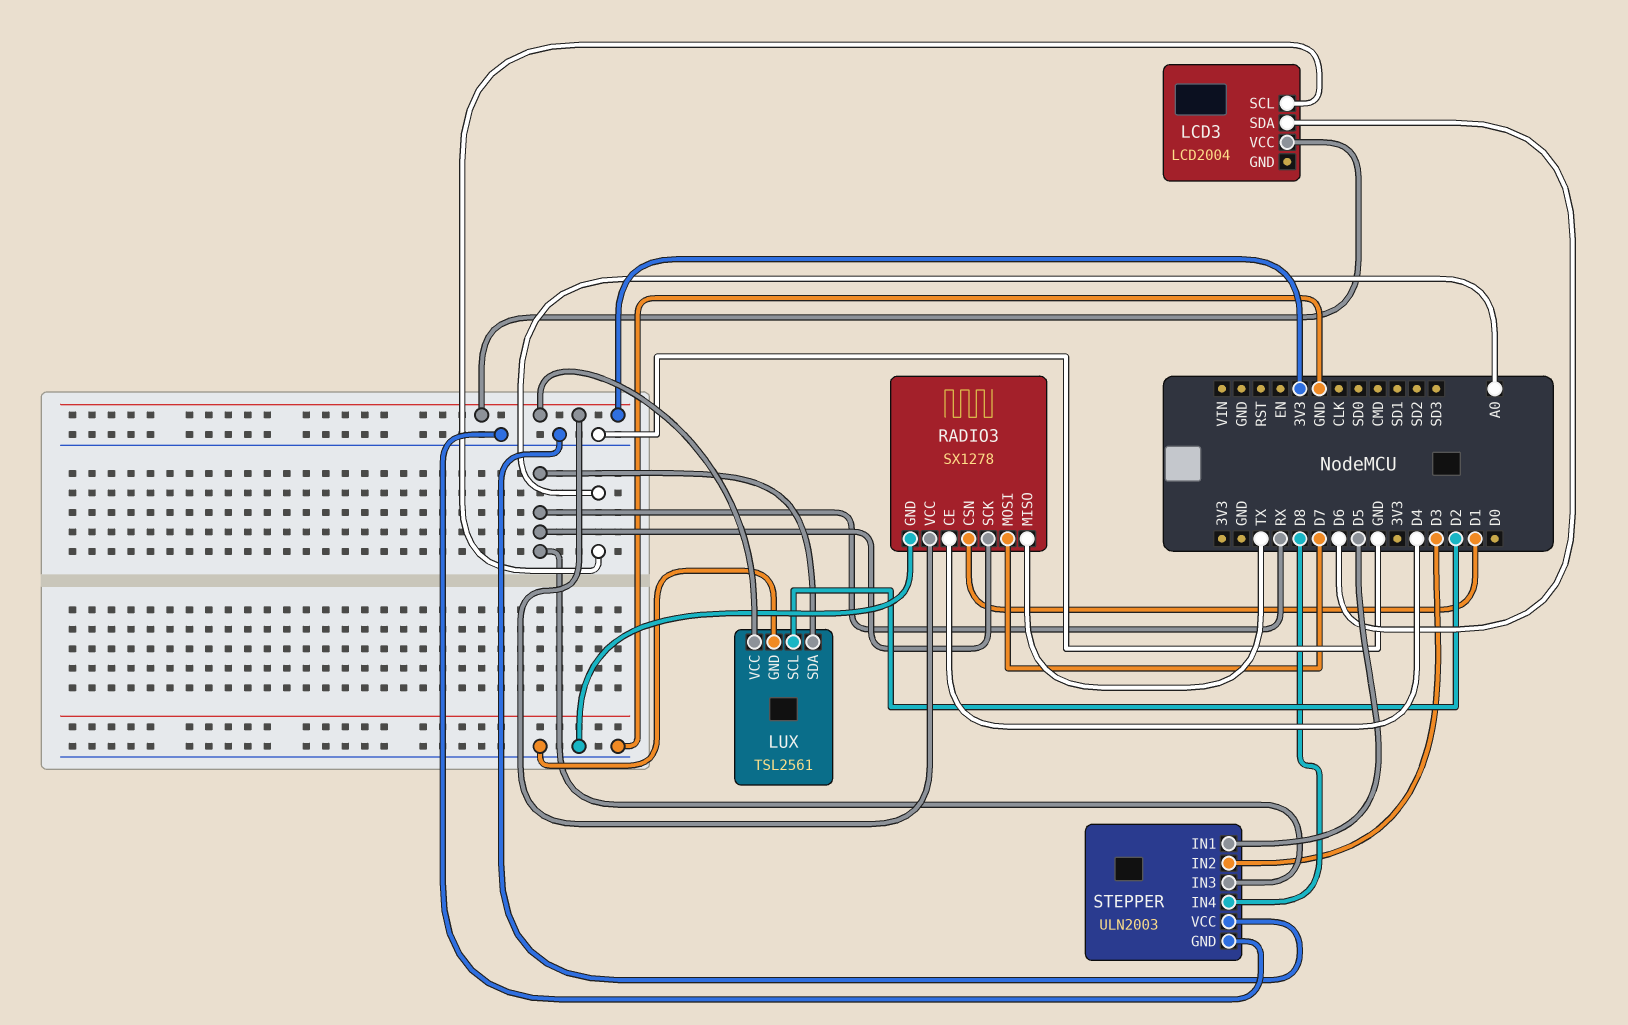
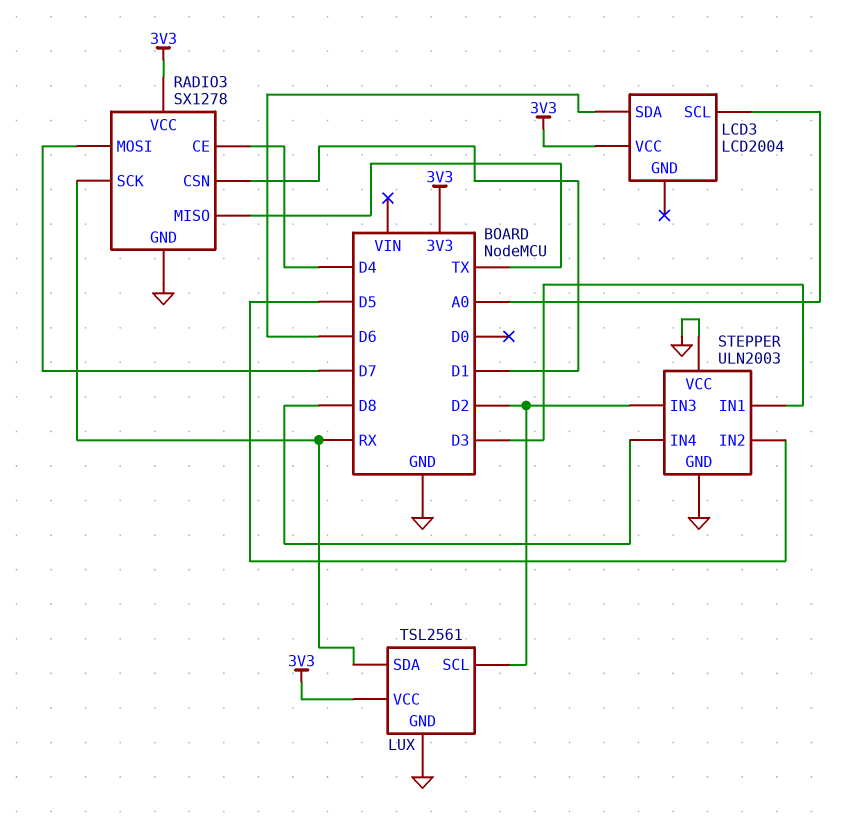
STEPPER pin IN1: D5 -> D3
STEPPER pin IN2: D3 -> D5
STEPPER pin IN3: RX -> D2

